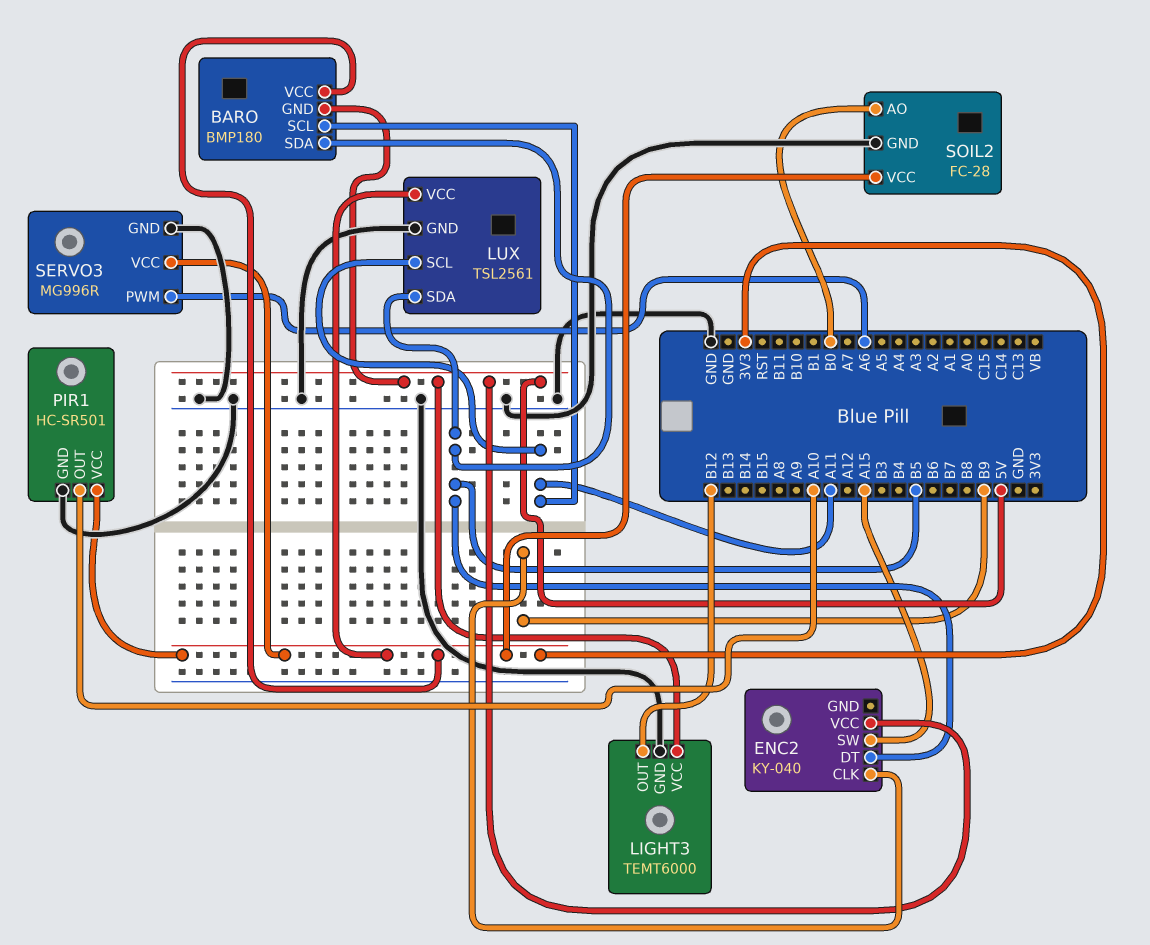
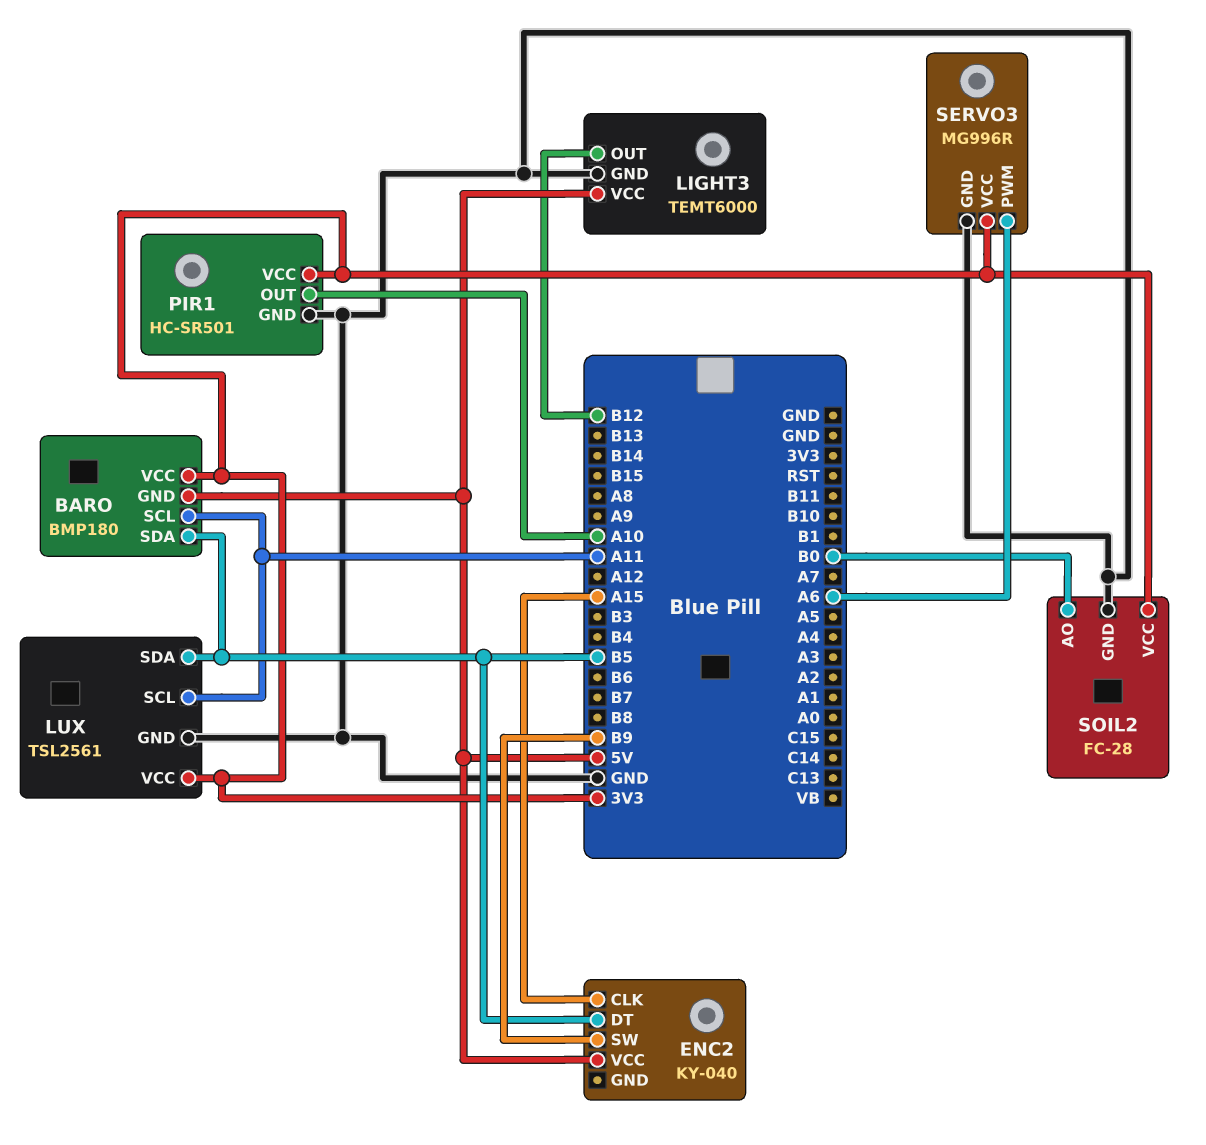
ENC2 pin CLK: B9 -> A15
ENC2 pin SW: A15 -> B9

